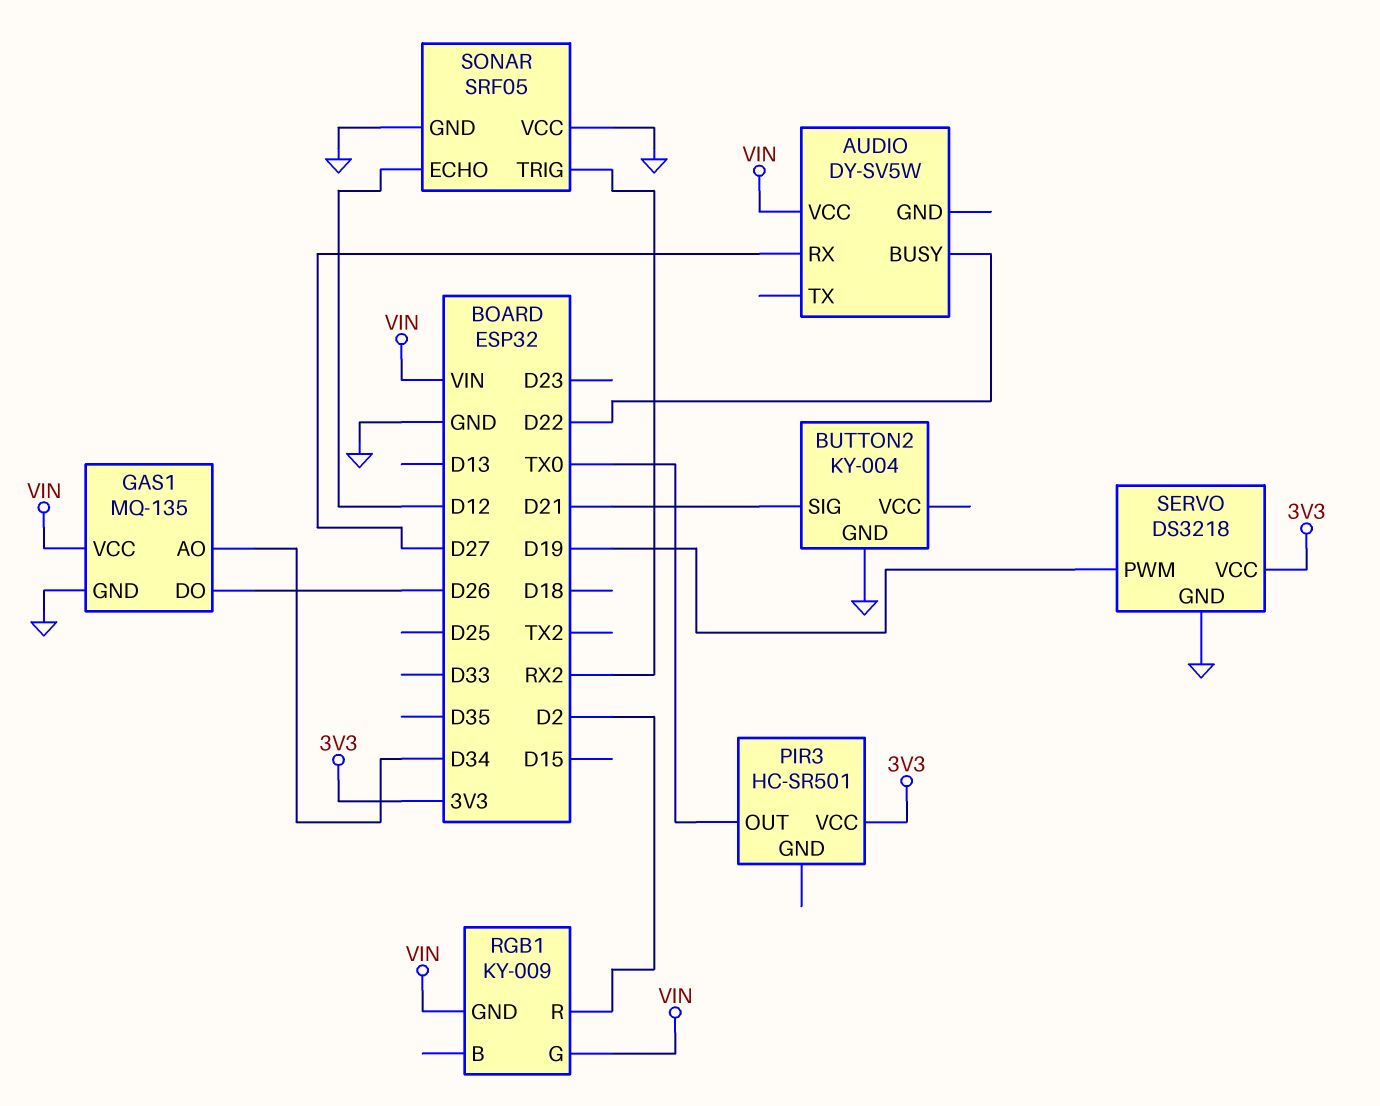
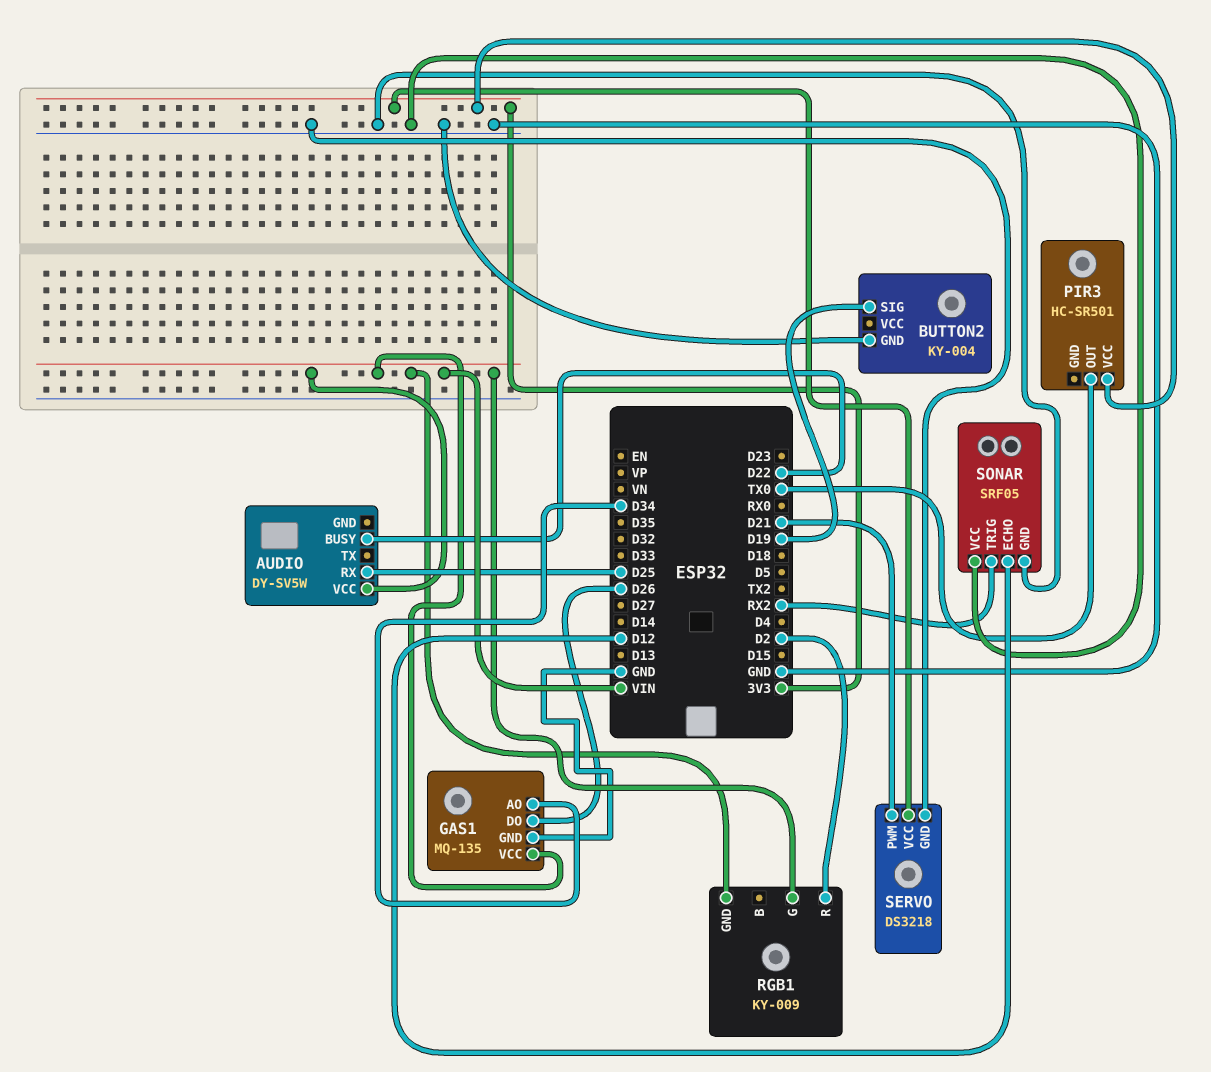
AUDIO pin RX: D27 -> D25
BUTTON2 pin SIG: D21 -> D19
SERVO pin PWM: D19 -> D21

